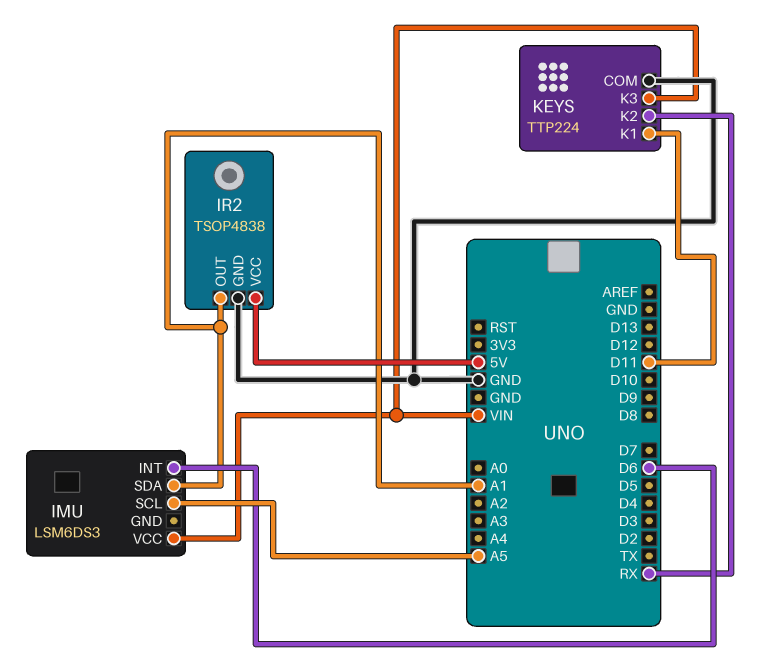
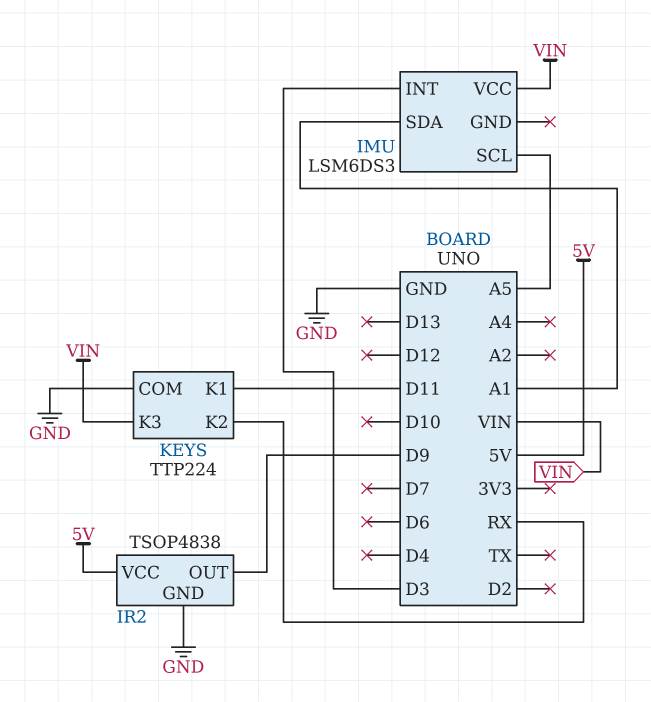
IMU pin INT: D6 -> D3
IR2 pin OUT: A1 -> D9

